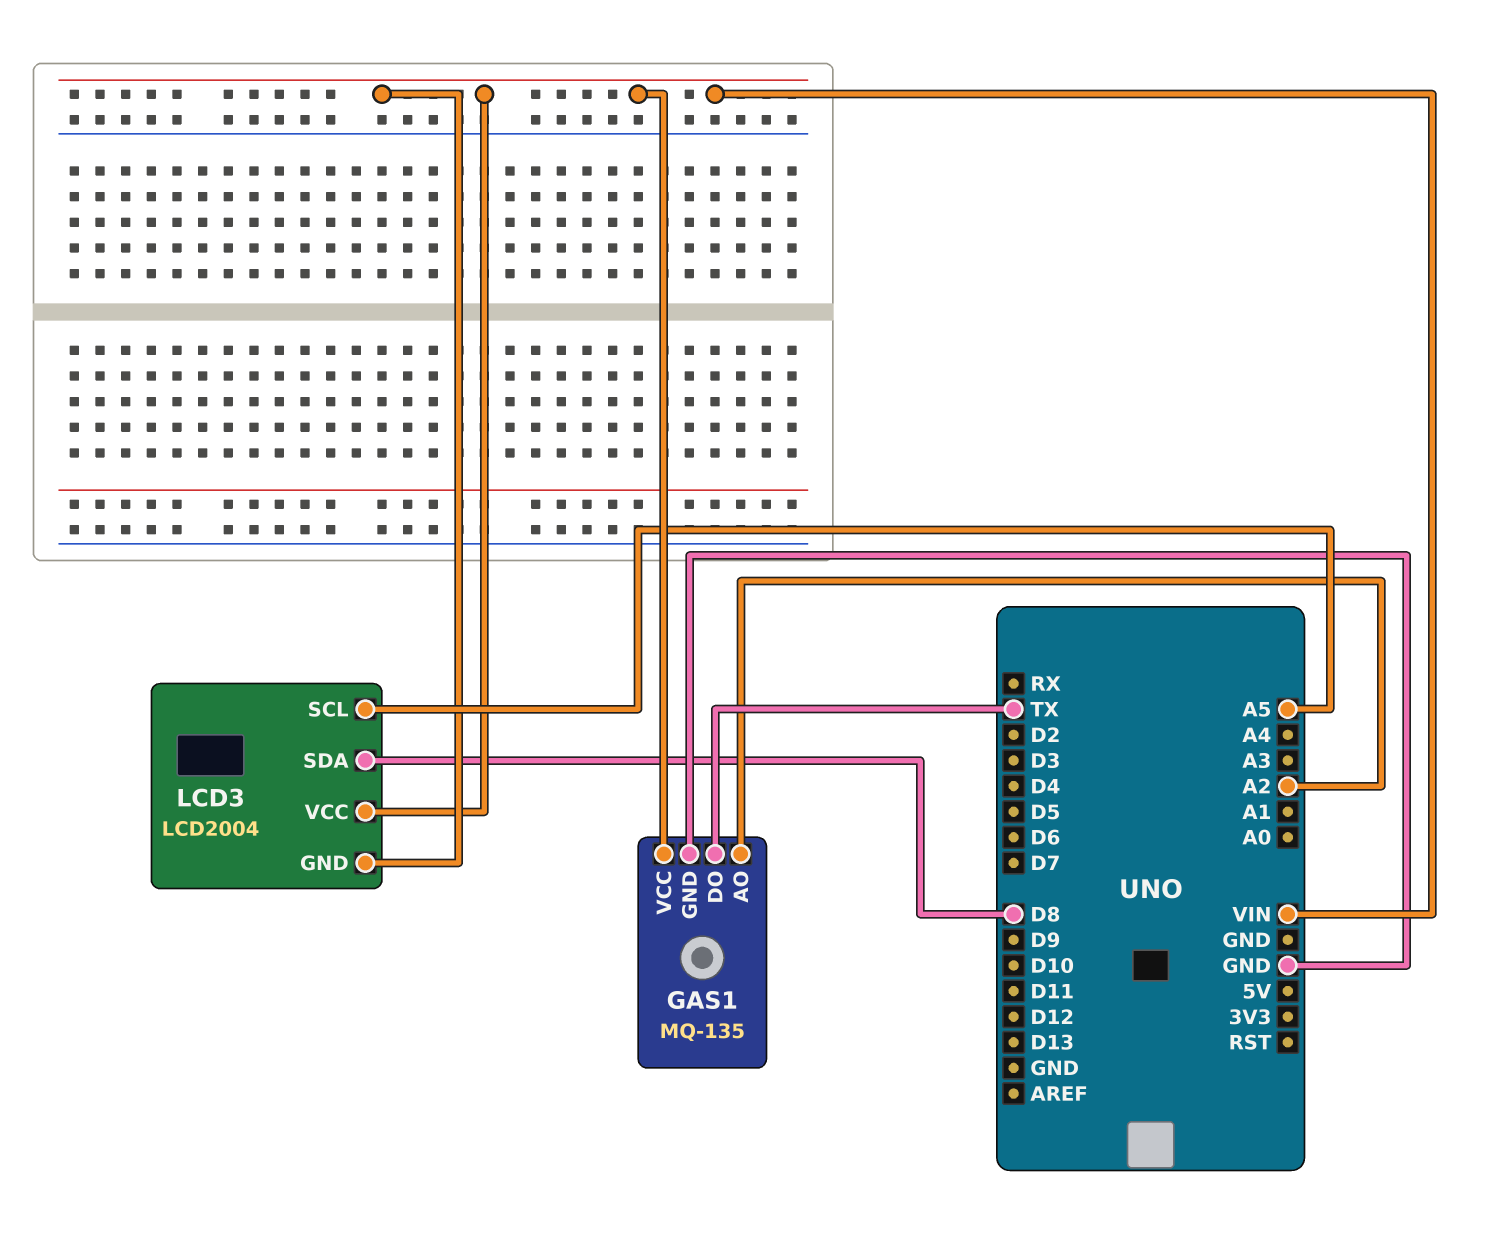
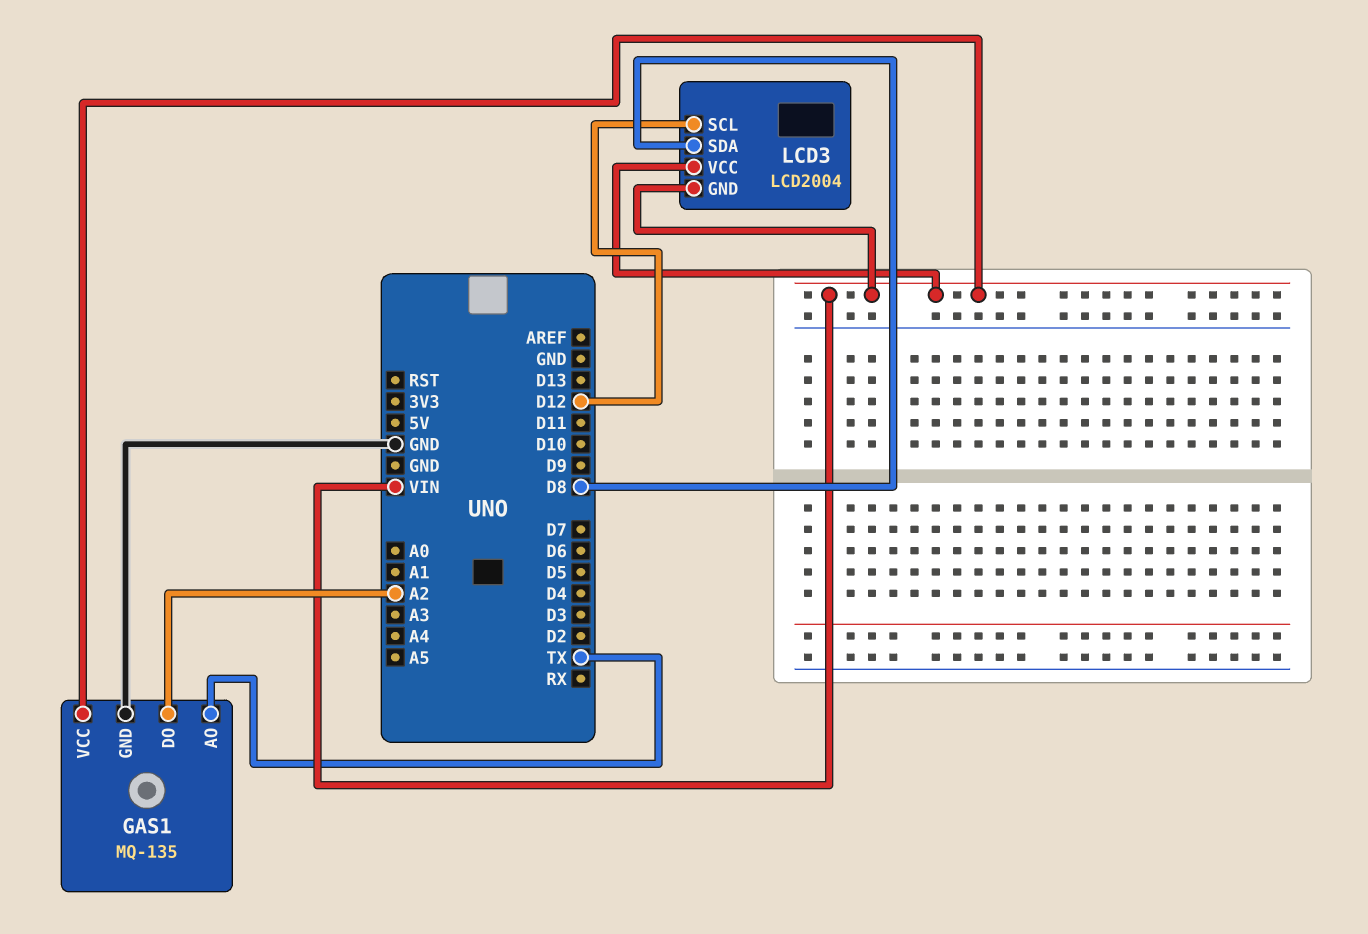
GAS1 pin AO: A2 -> TX
GAS1 pin DO: TX -> A2
LCD3 pin SCL: A5 -> D12

